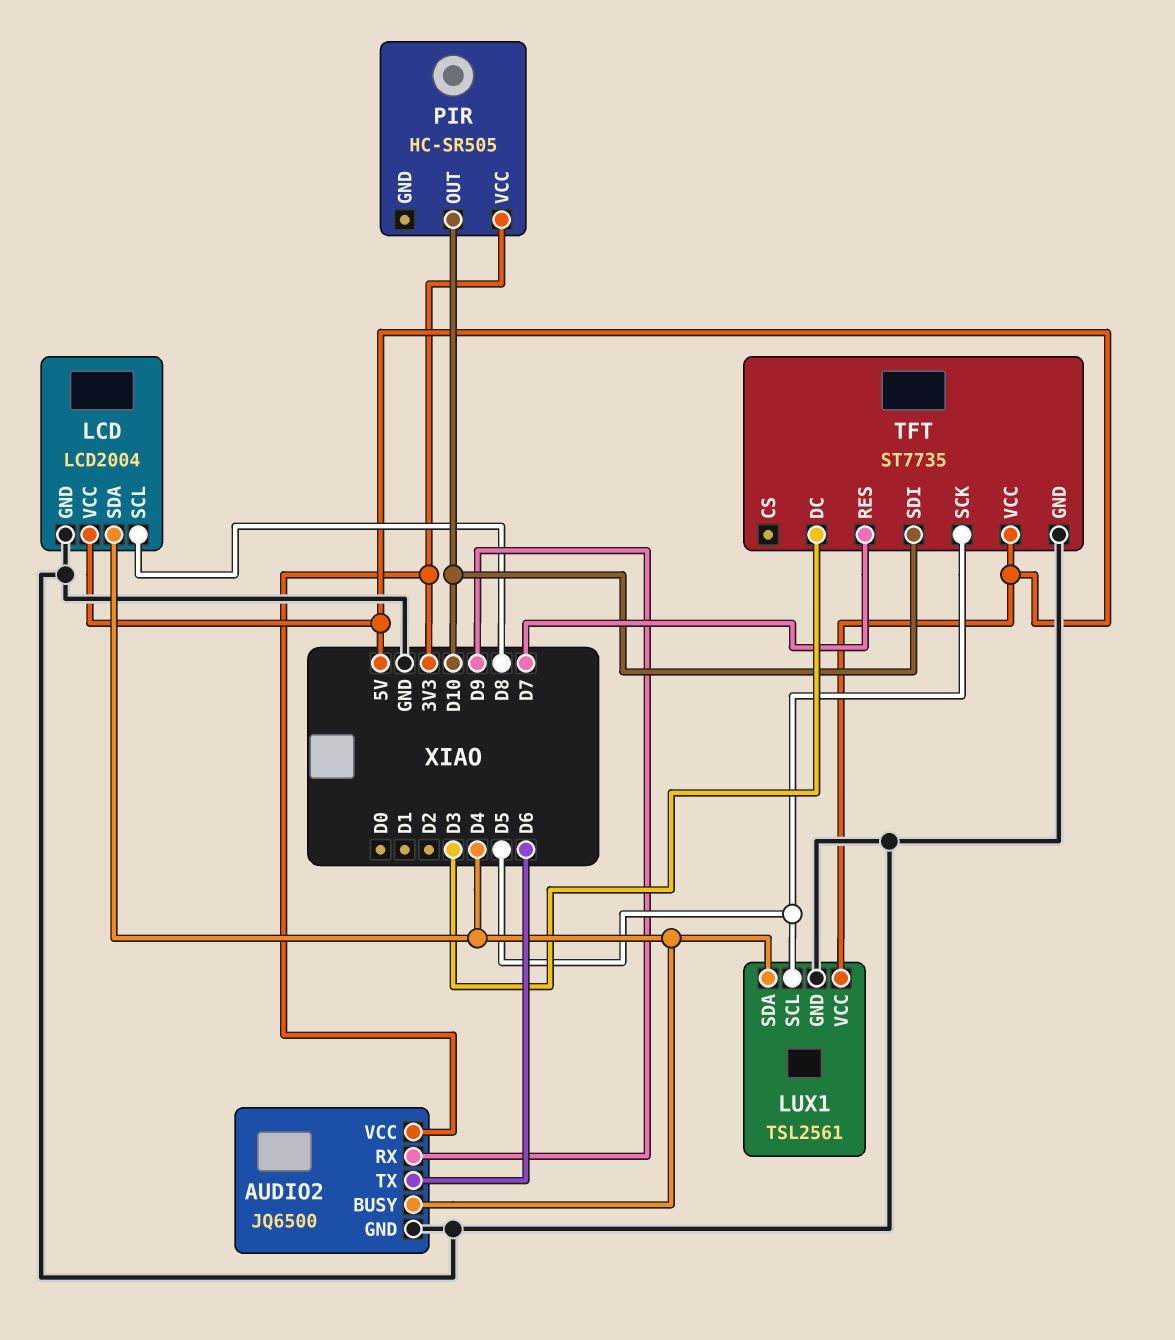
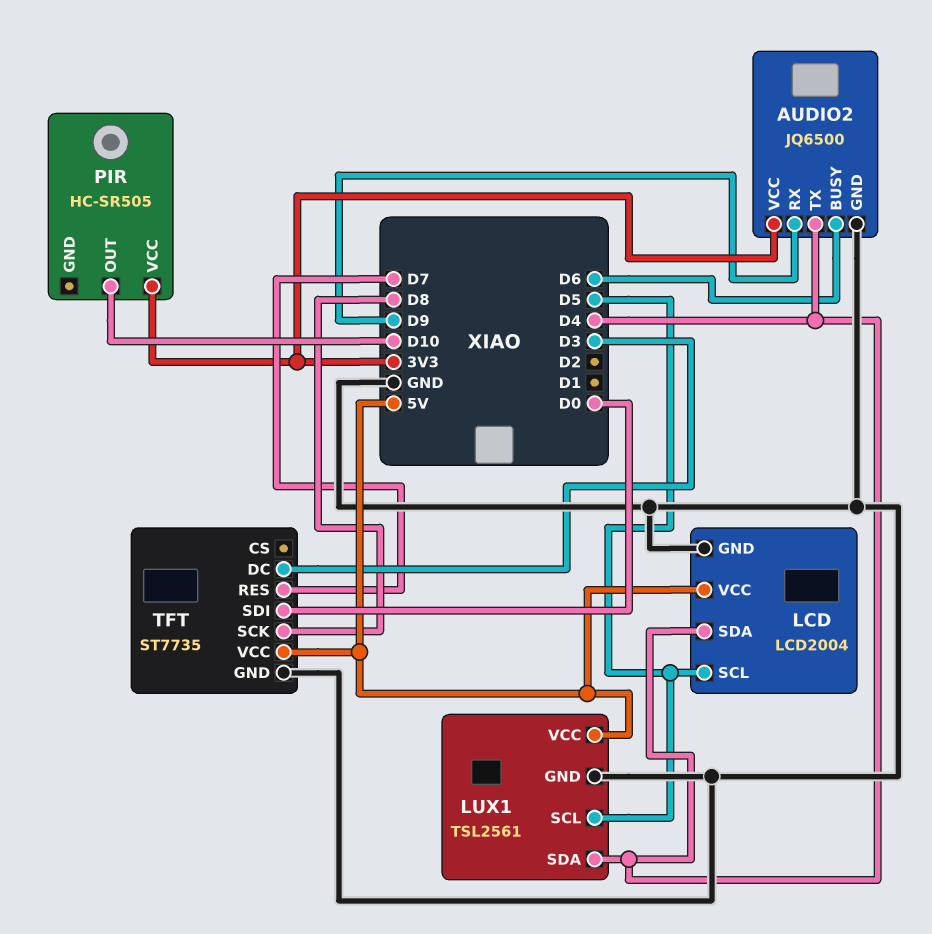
AUDIO2 pin BUSY: D4 -> D6
AUDIO2 pin TX: D6 -> D4
LCD pin SCL: D8 -> D5
TFT pin SCK: D5 -> D8
TFT pin SDI: D10 -> D0

